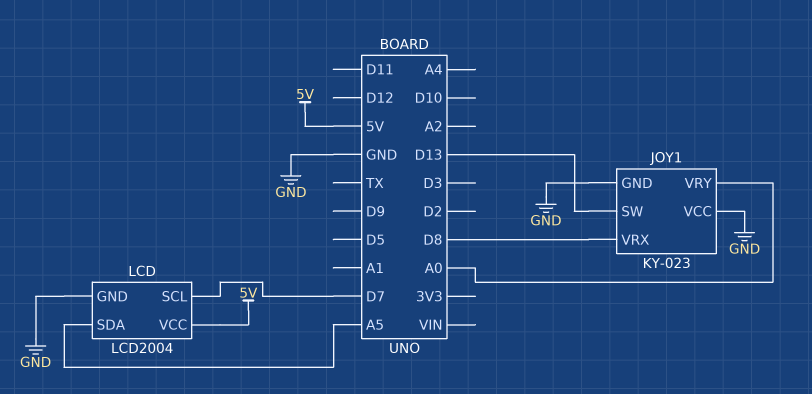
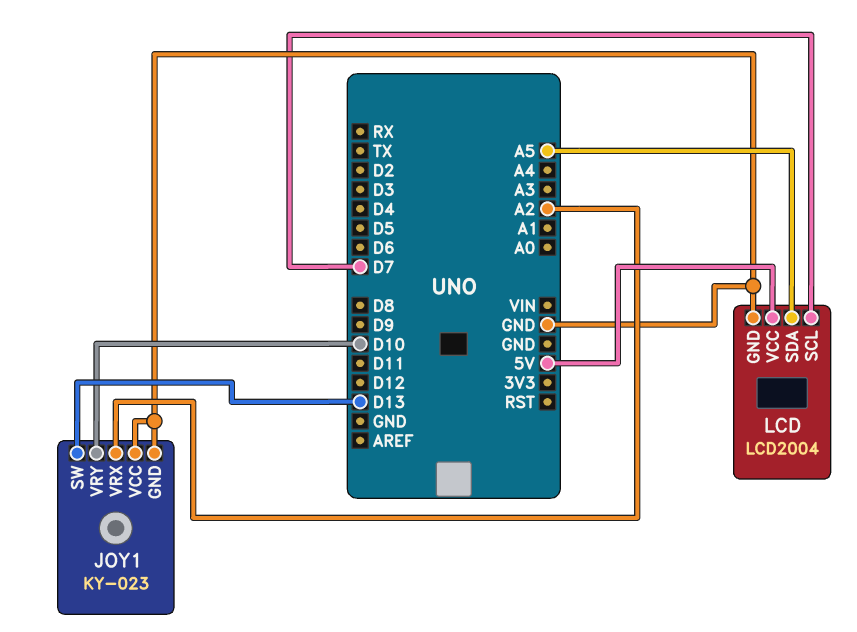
JOY1 pin VRX: D8 -> A2
JOY1 pin VRY: A0 -> D10

